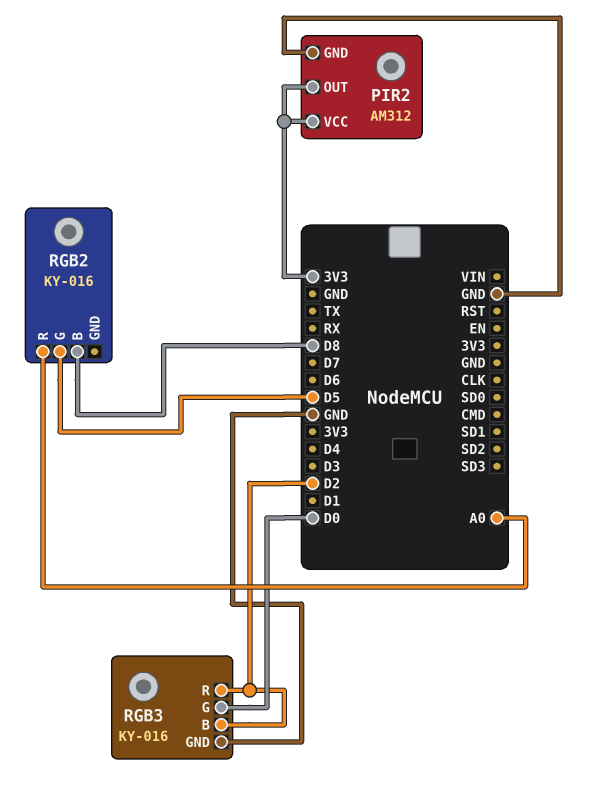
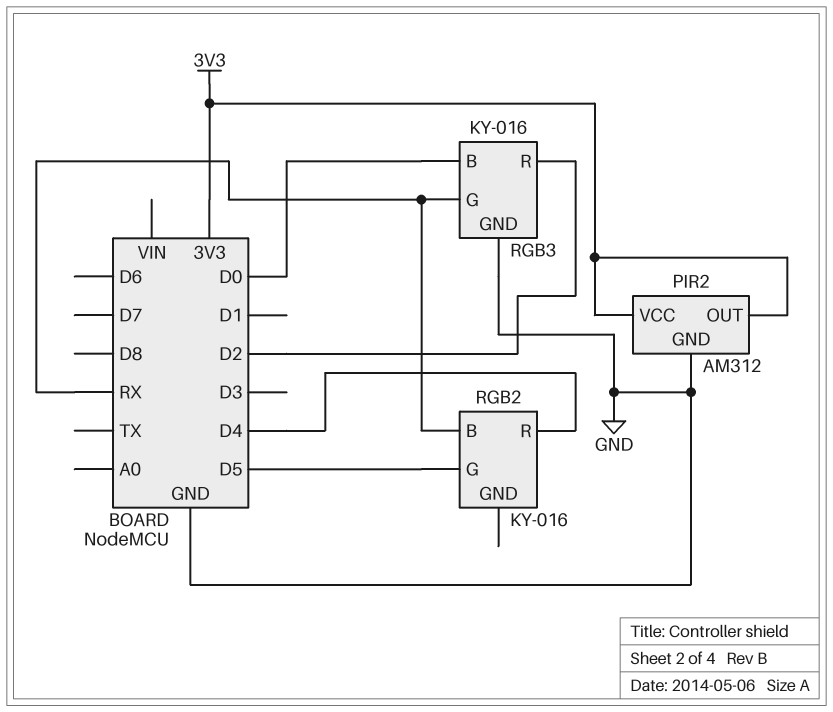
RGB2 pin B: D8 -> RX
RGB2 pin R: A0 -> D4
RGB3 pin B: D2 -> D0
RGB3 pin G: D0 -> RX

